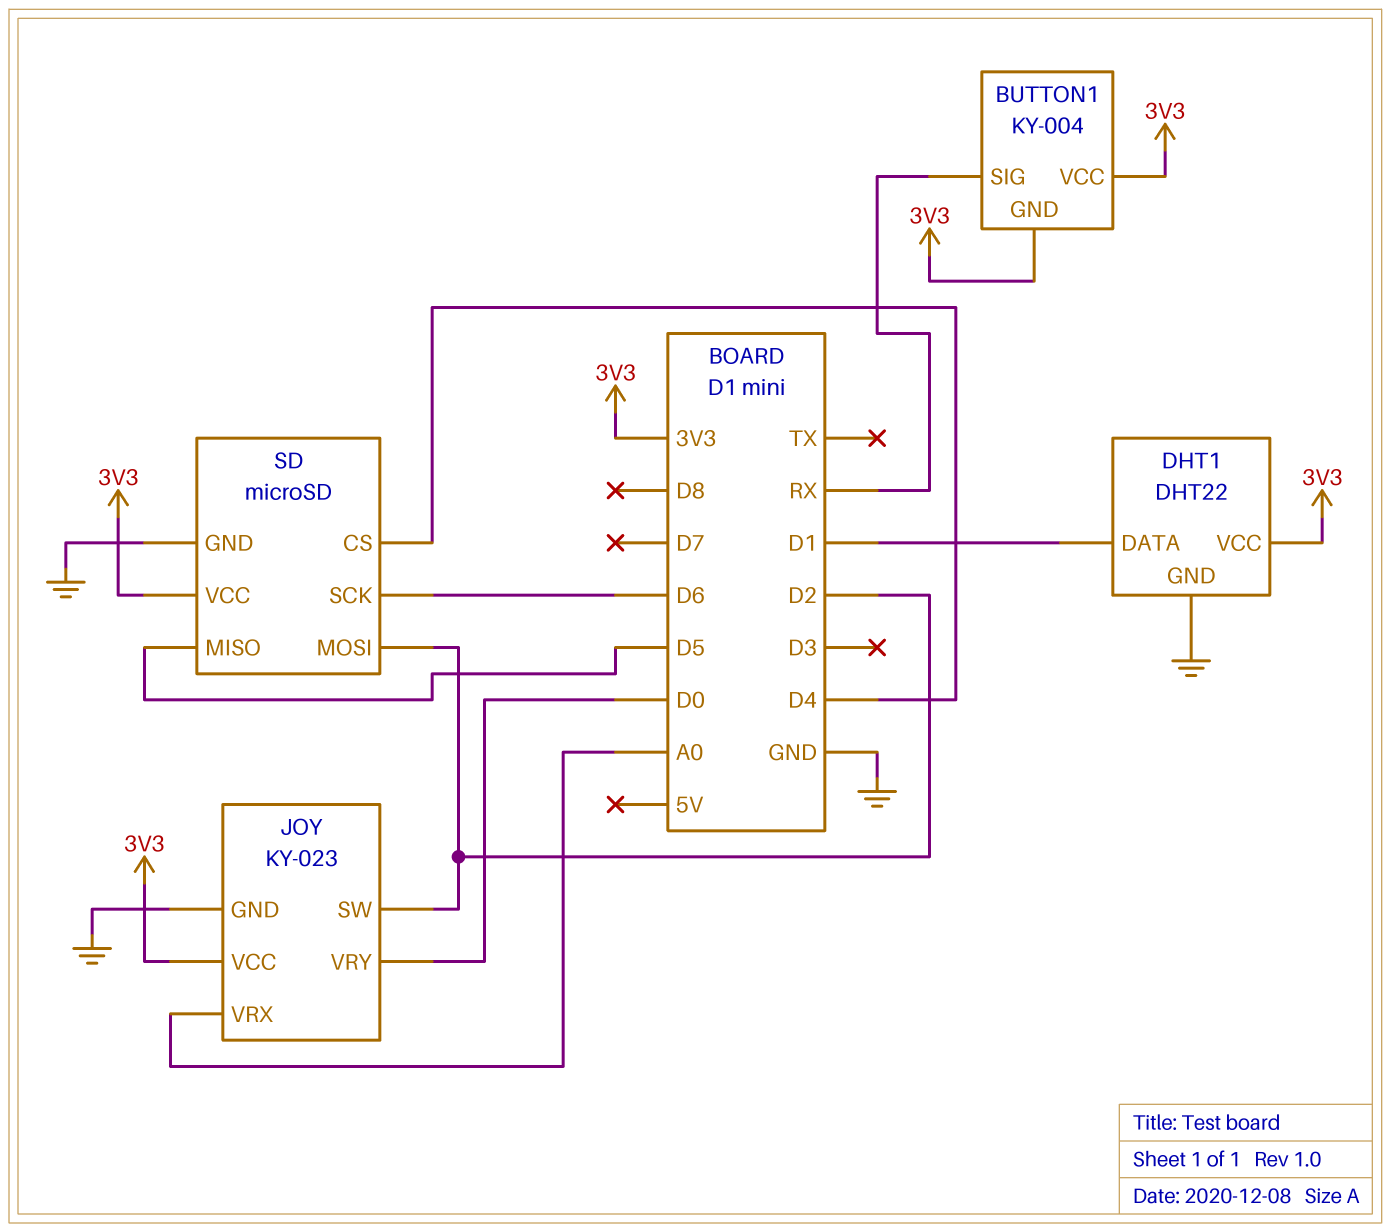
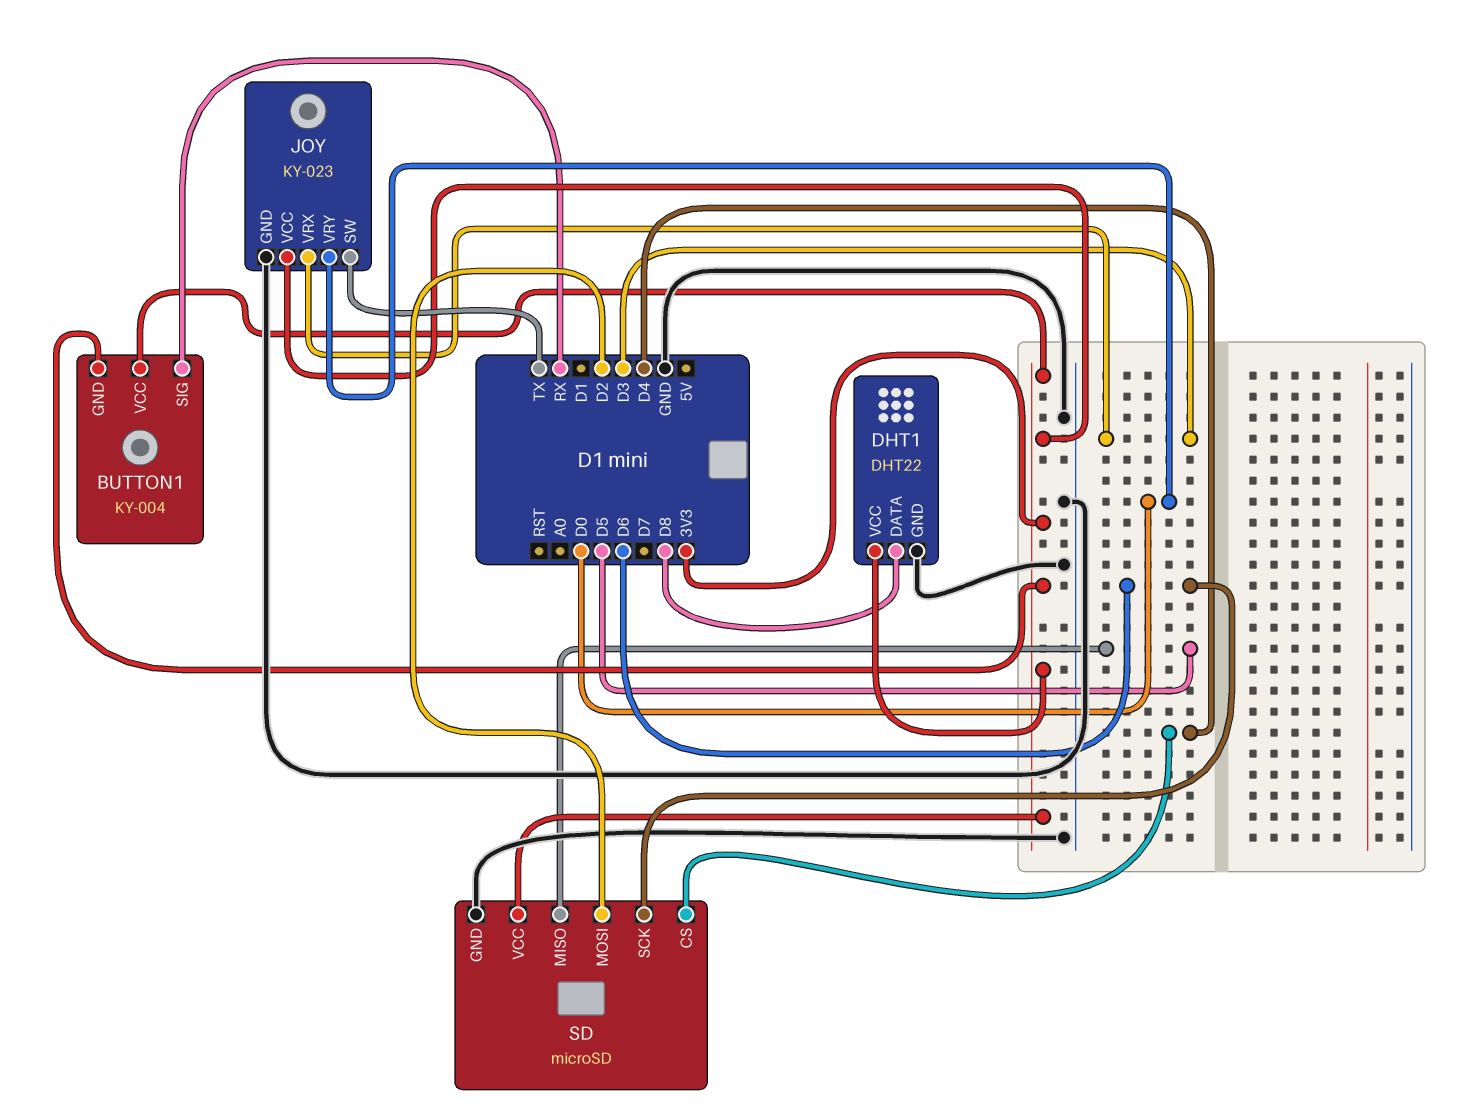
DHT1 pin DATA: D1 -> D8
JOY pin SW: D2 -> TX
JOY pin VRX: A0 -> D3

